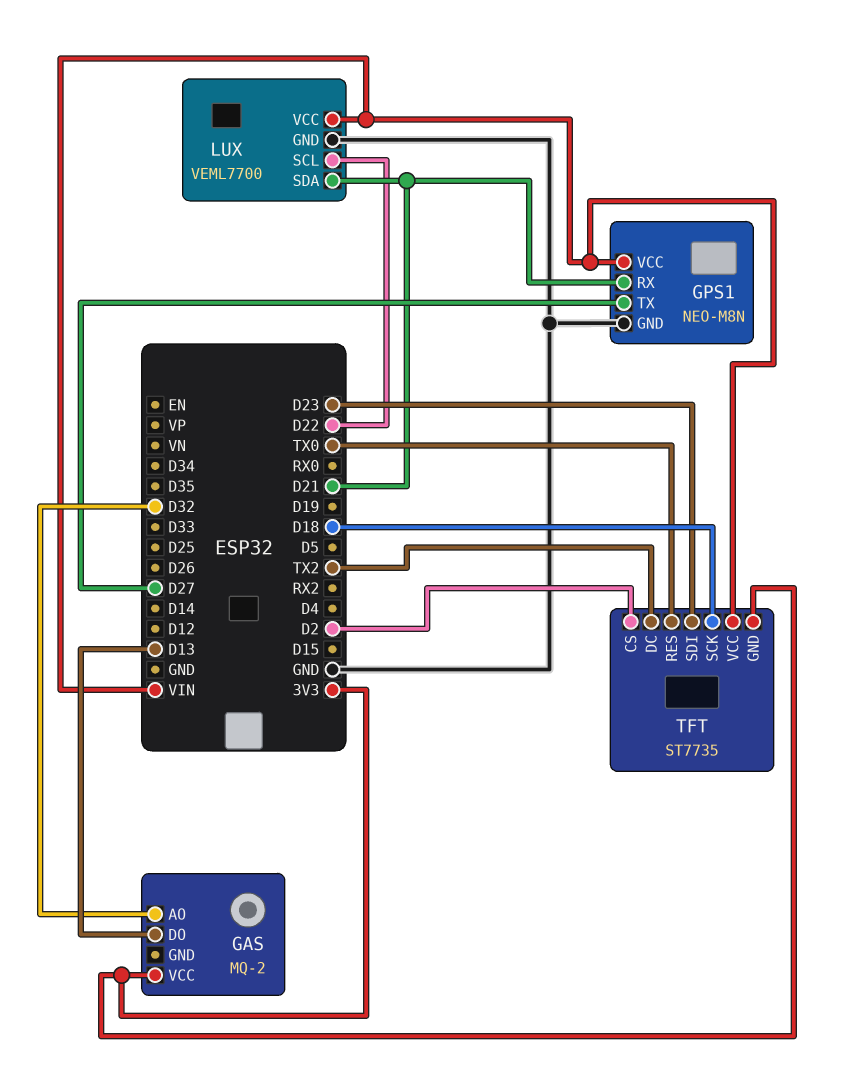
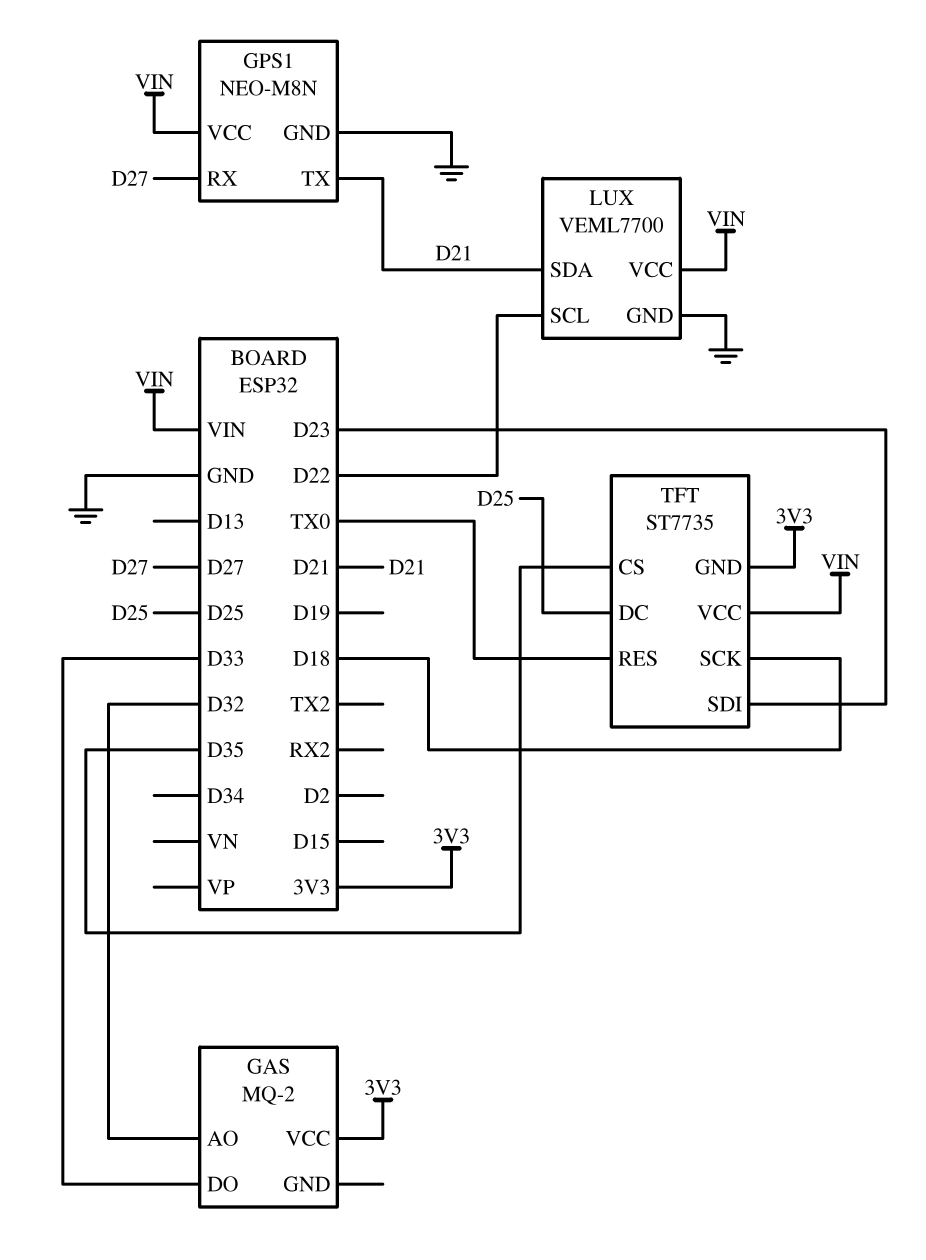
GAS pin DO: D13 -> D33
GPS1 pin RX: D21 -> D27
GPS1 pin TX: D27 -> D21
TFT pin CS: D2 -> D35
TFT pin DC: TX2 -> D25

